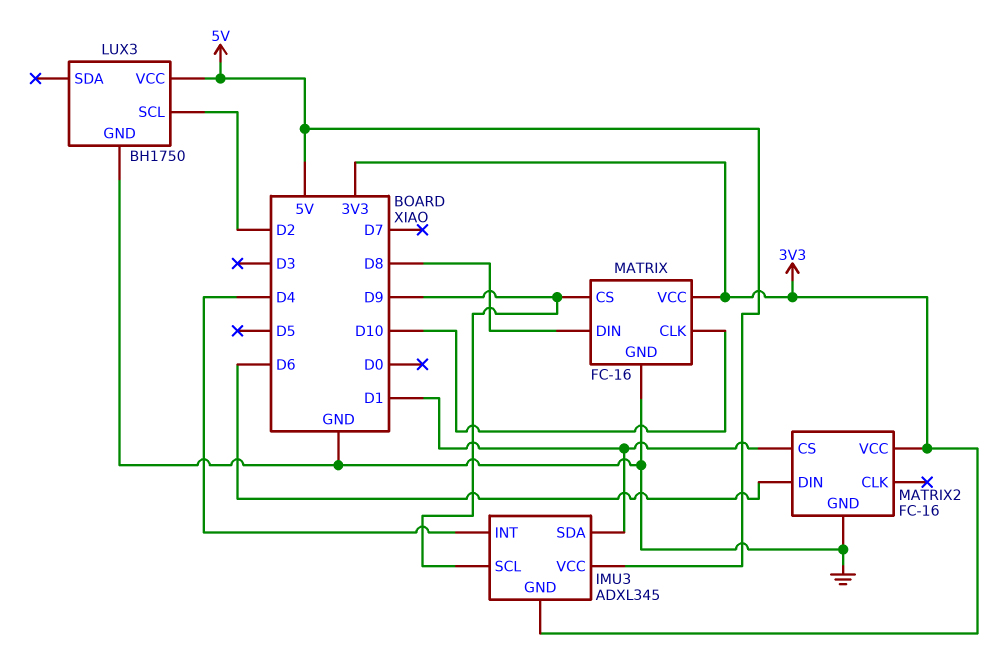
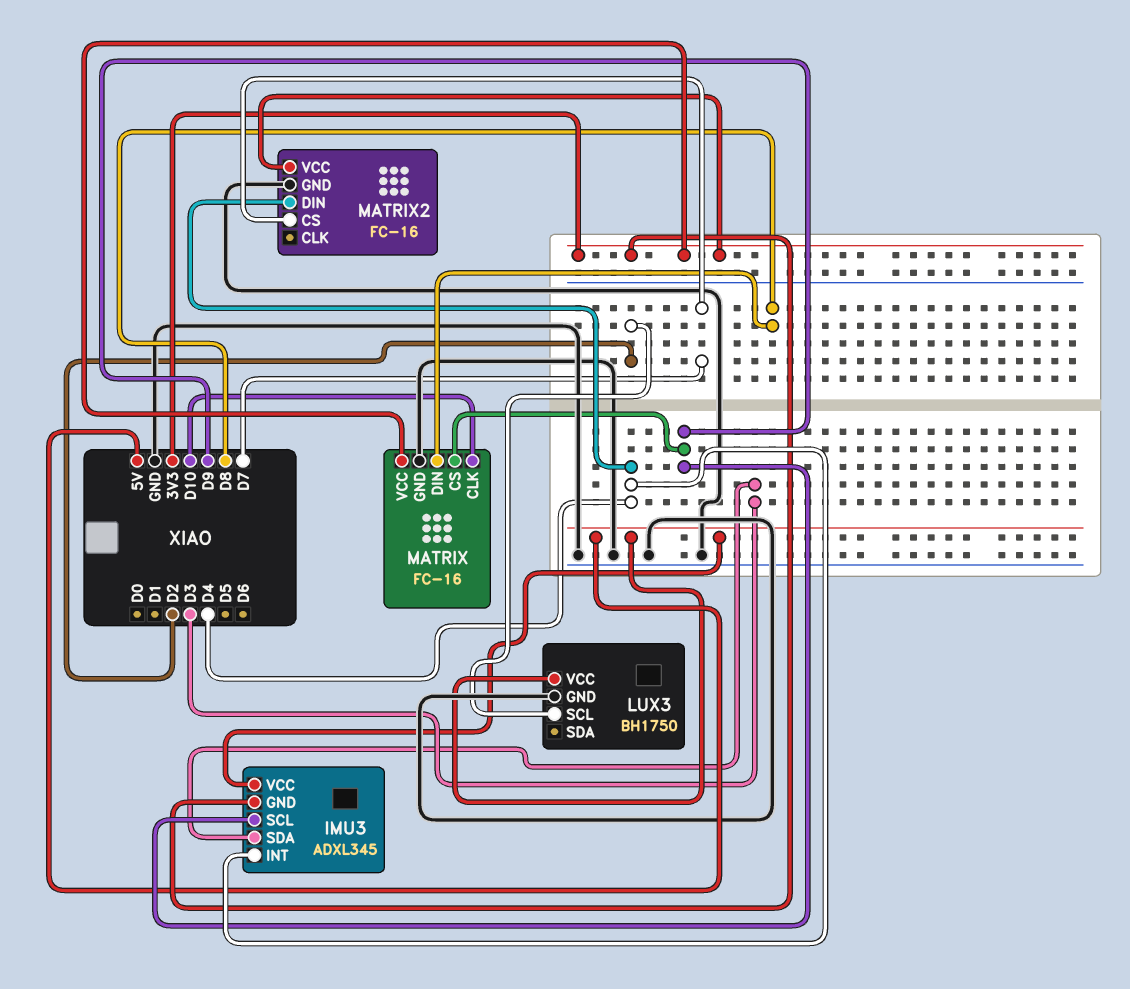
IMU3 pin SDA: D1 -> D3
MATRIX2 pin CS: D1 -> D7
MATRIX2 pin DIN: D6 -> D4

